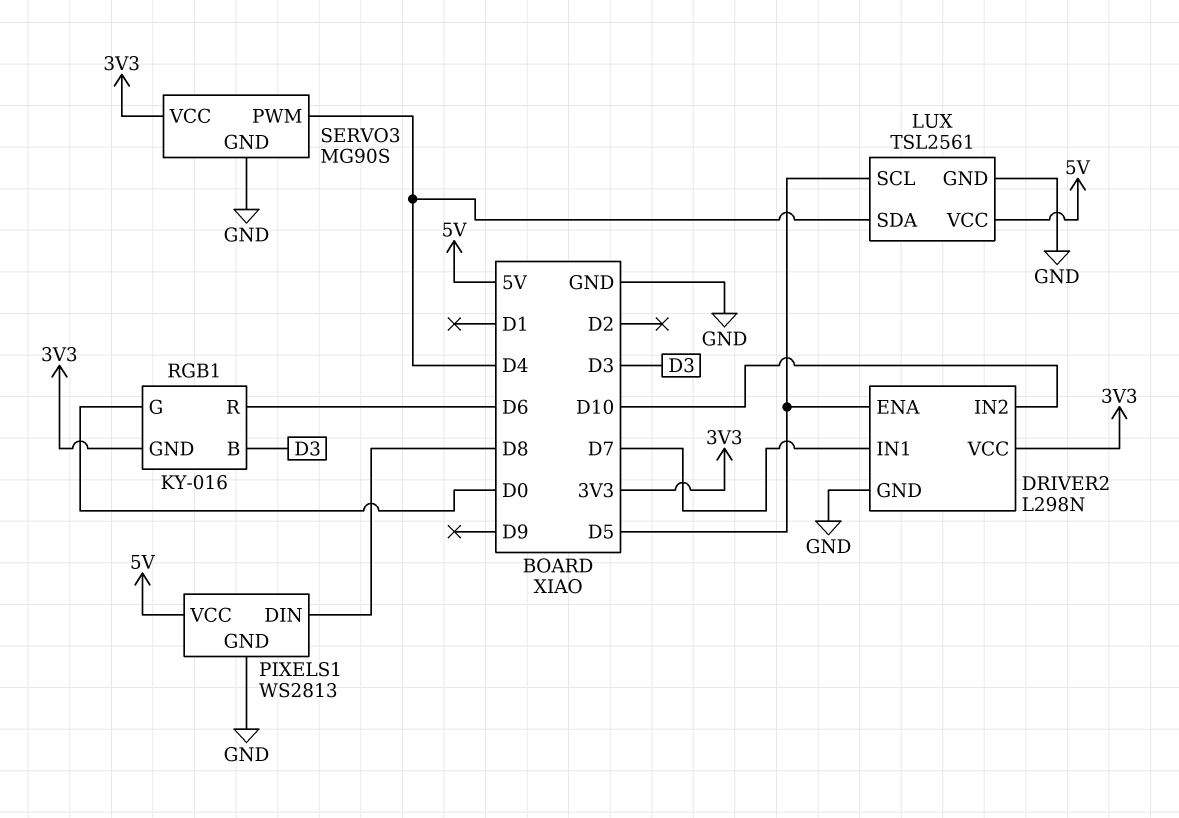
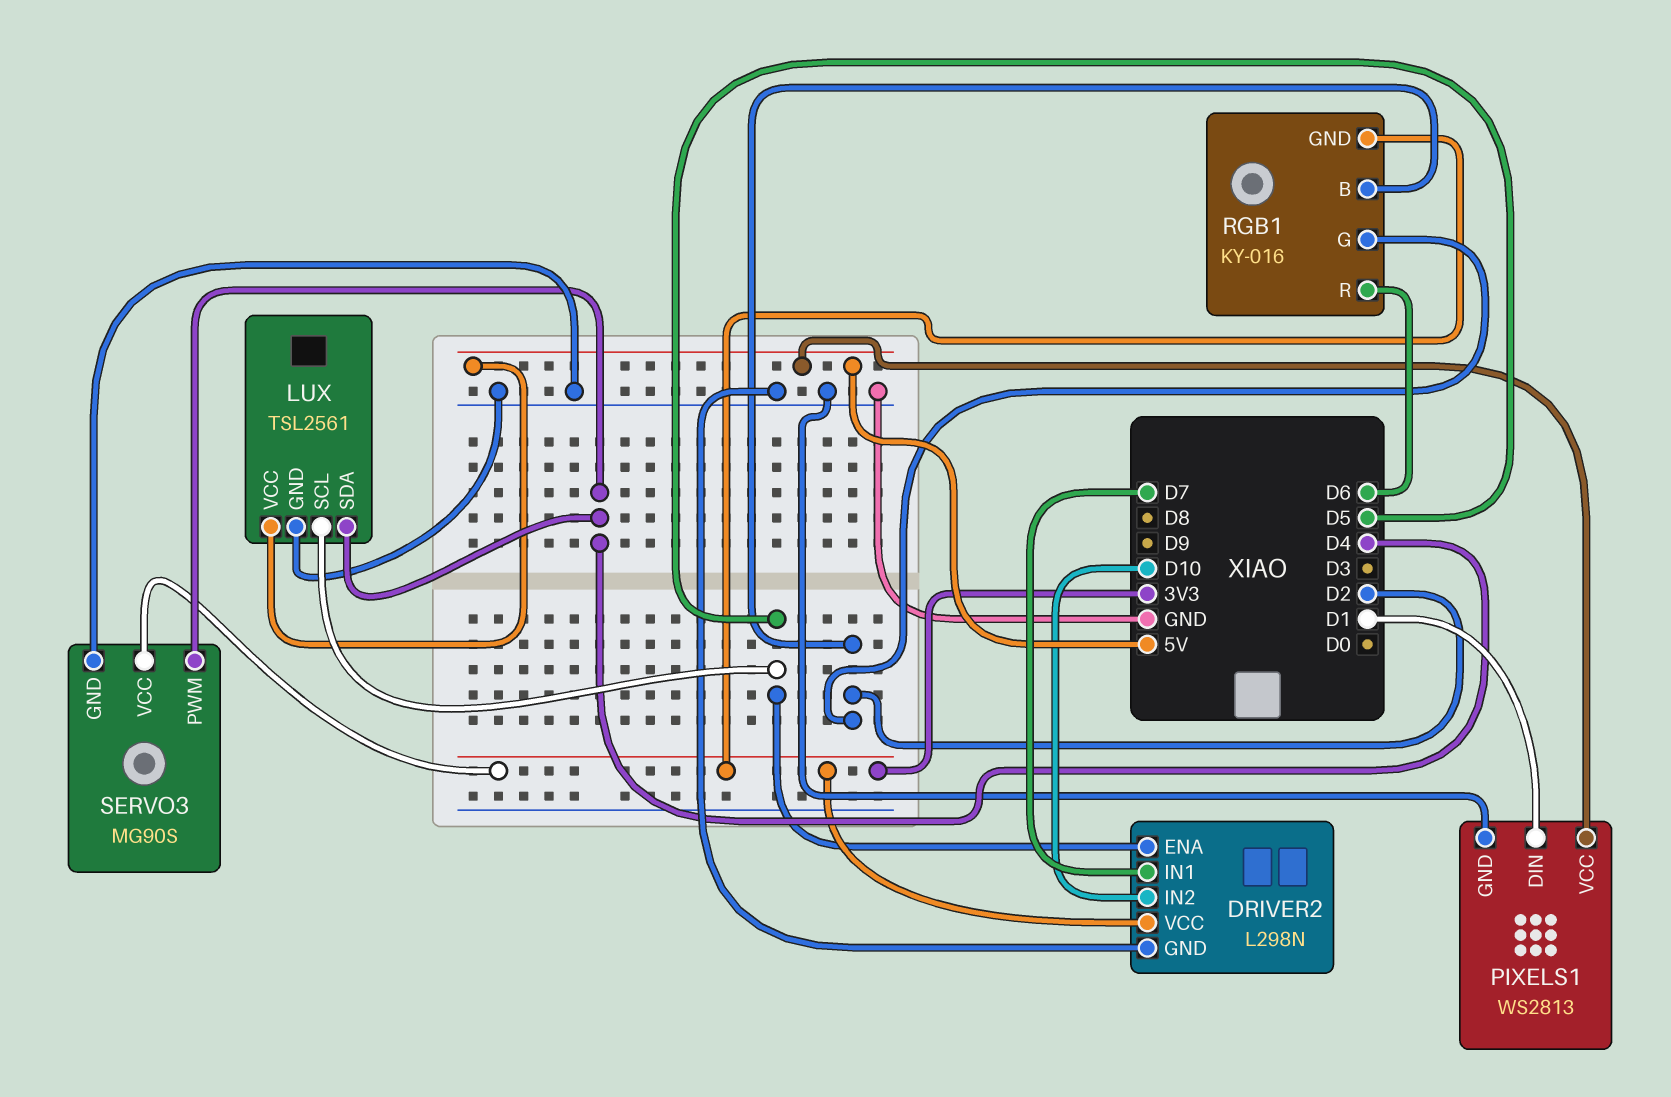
PIXELS1 pin DIN: D8 -> D1
RGB1 pin B: D3 -> D2
RGB1 pin G: D0 -> D2

